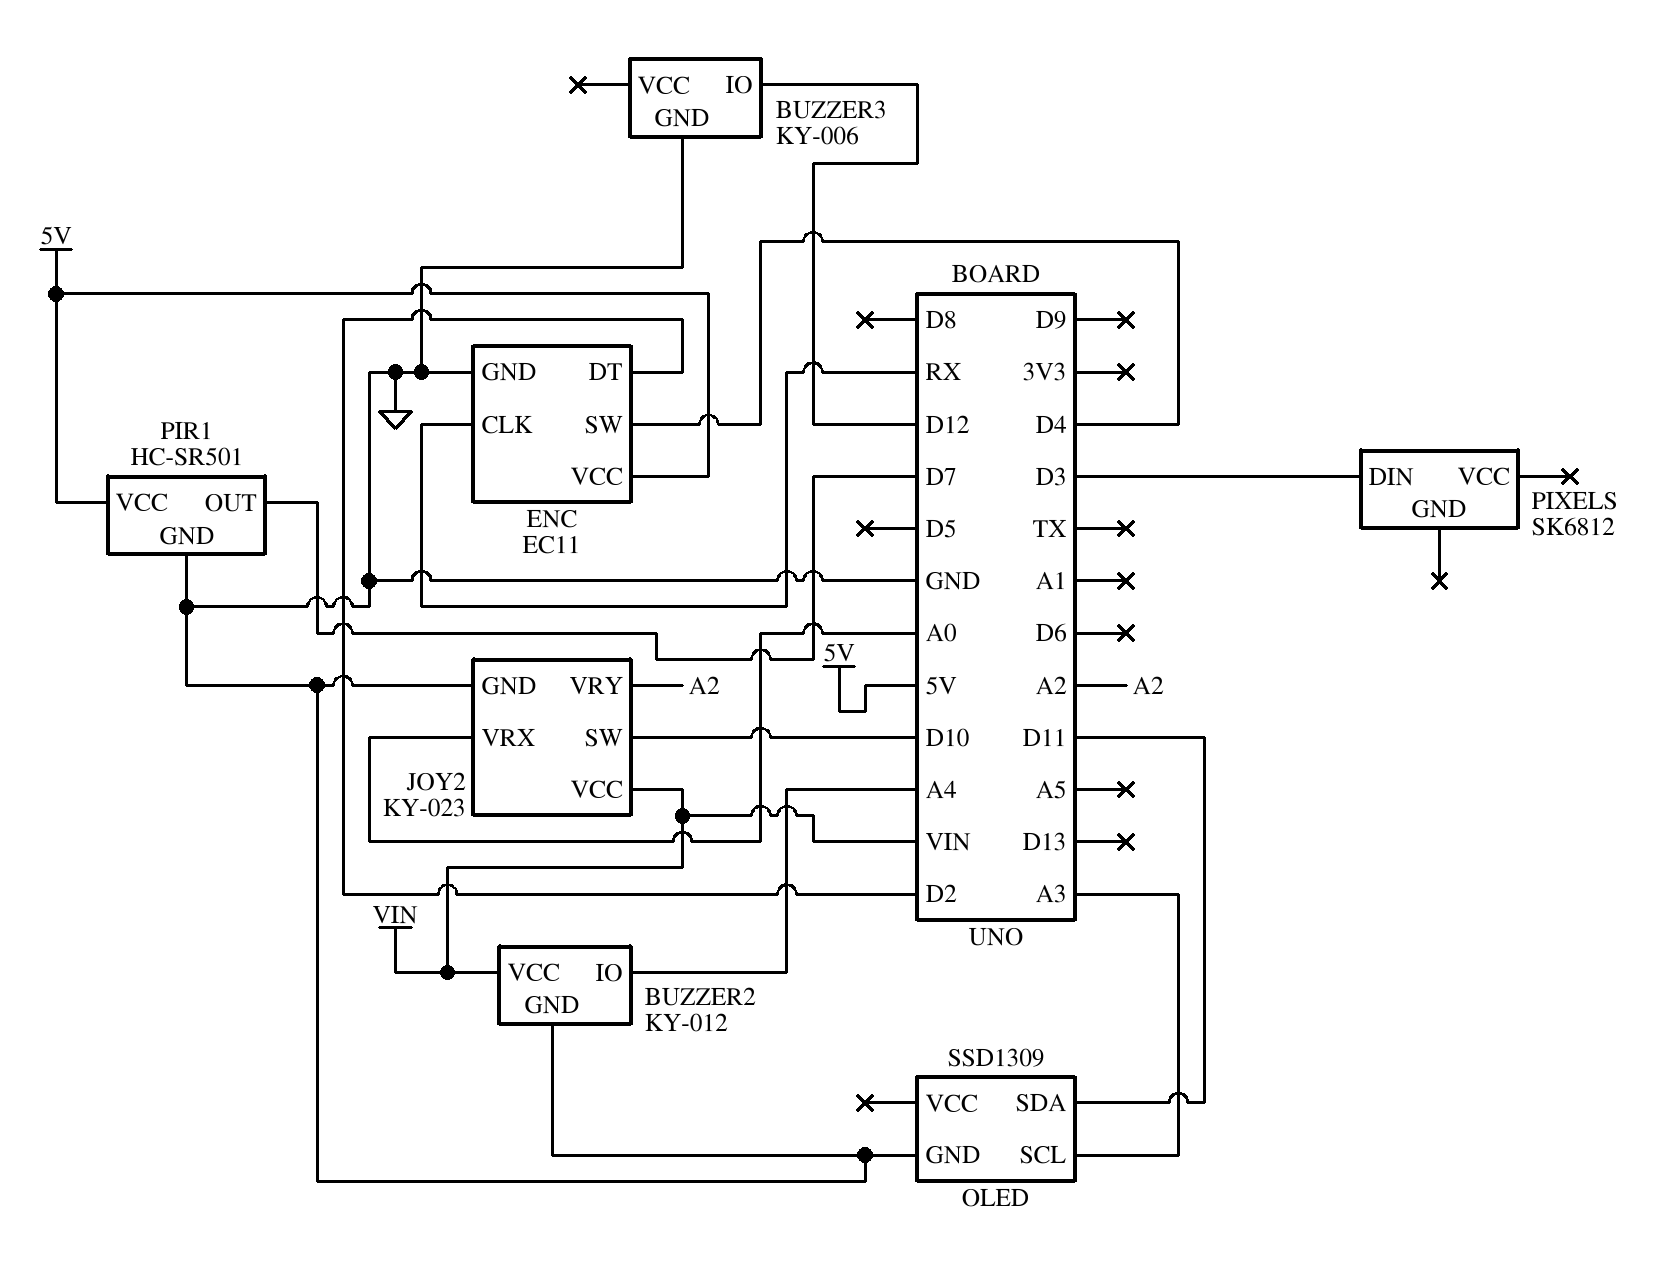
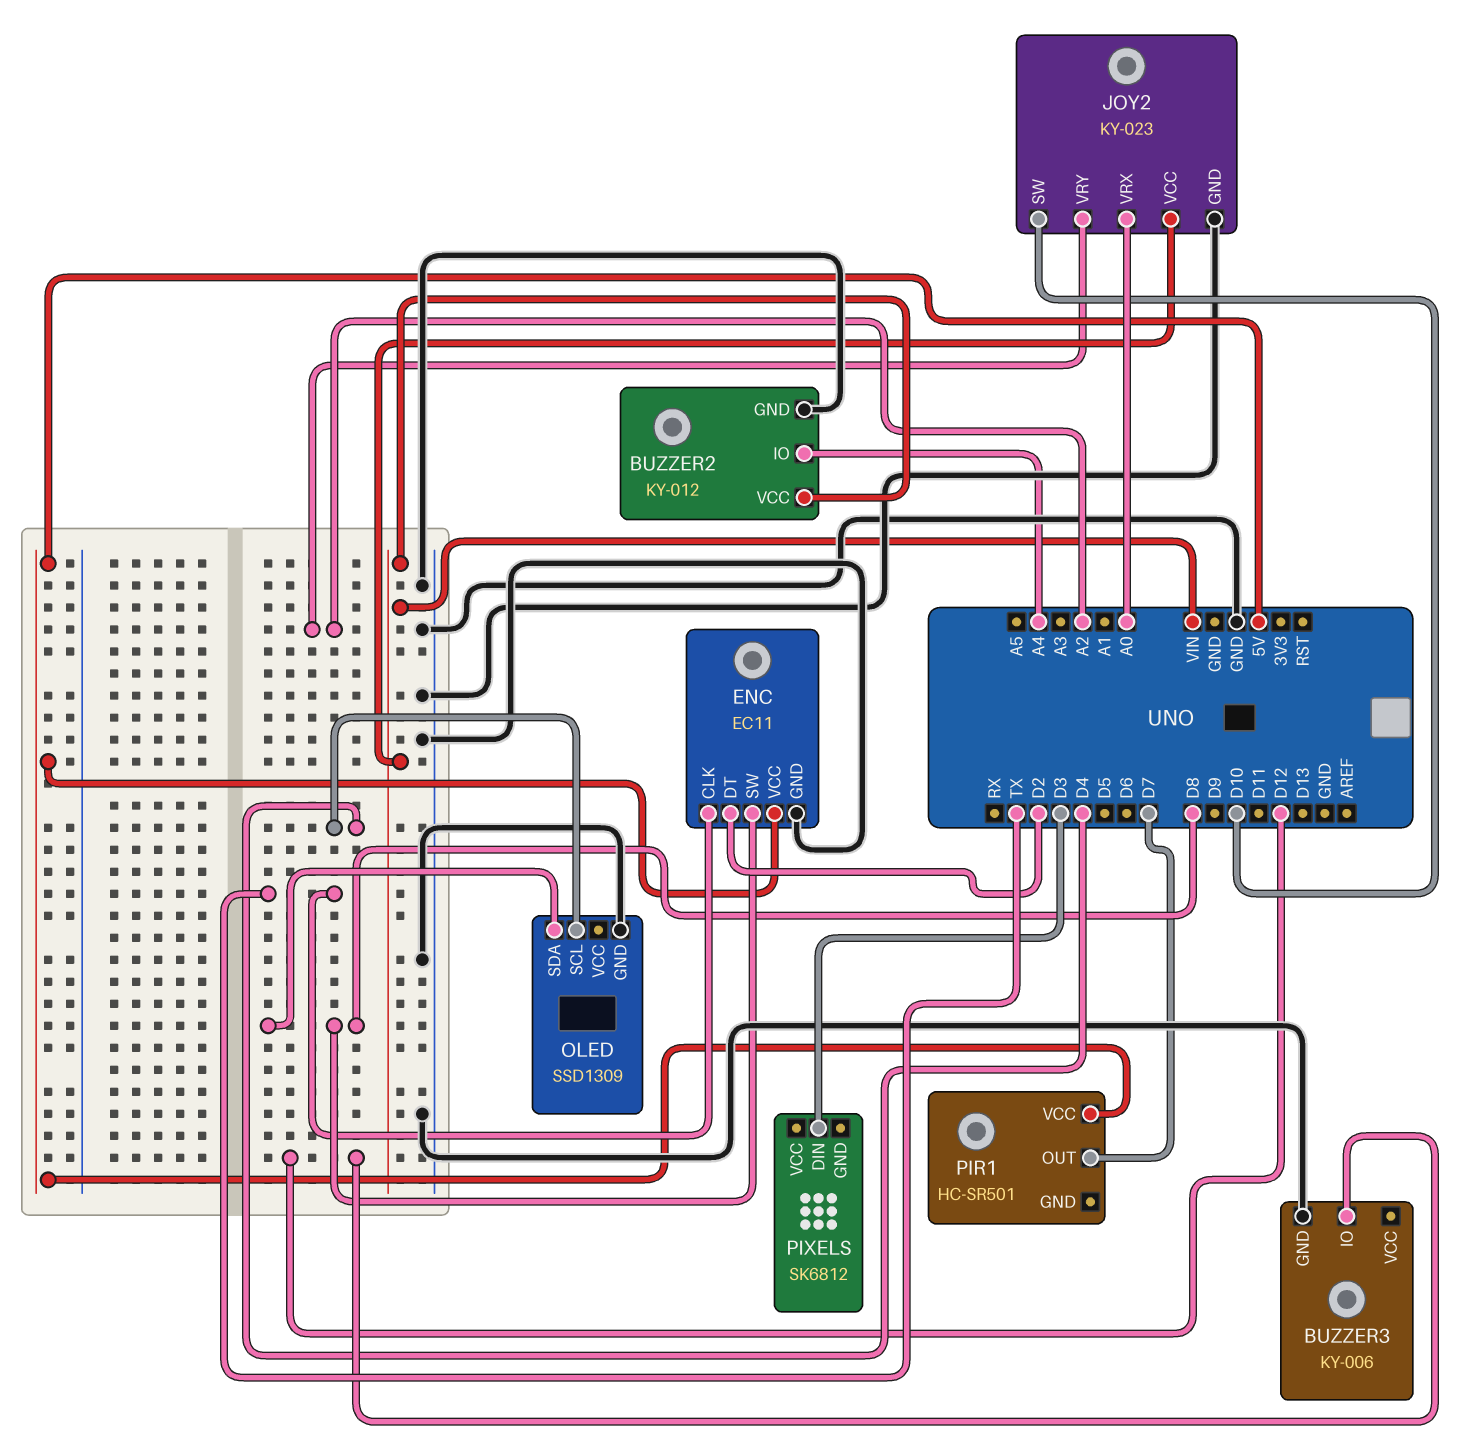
ENC pin CLK: RX -> TX
ENC pin SW: D4 -> D8
OLED pin SCL: A3 -> D4
OLED pin SDA: D11 -> D8
PIR1 pin GND: GND -> none

